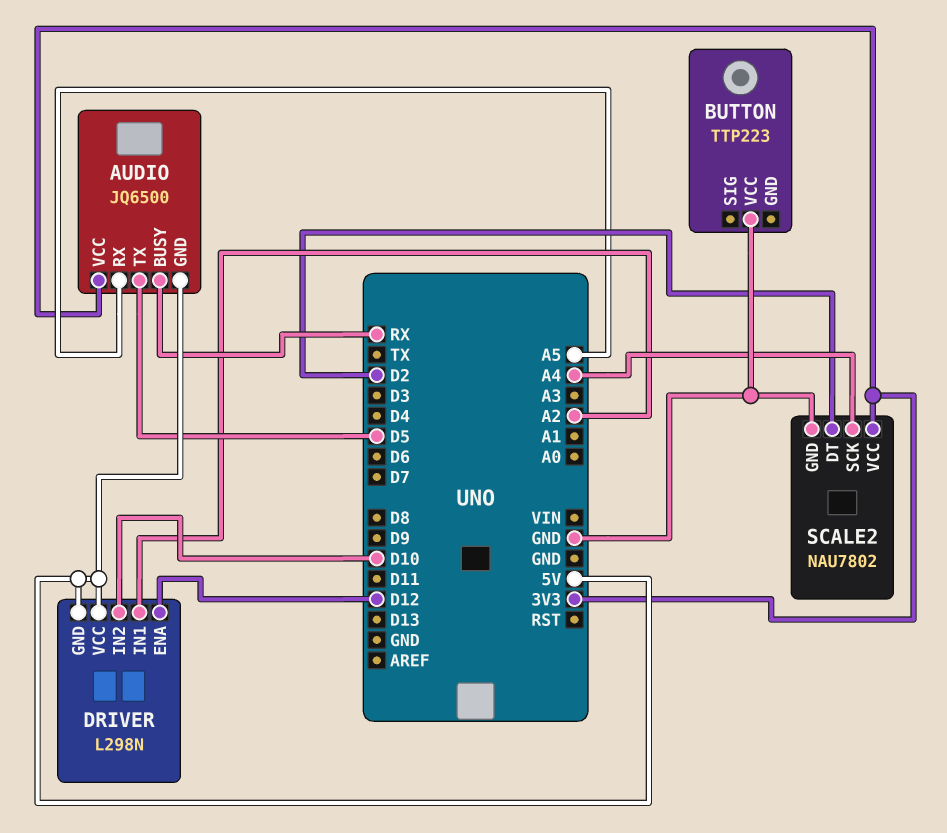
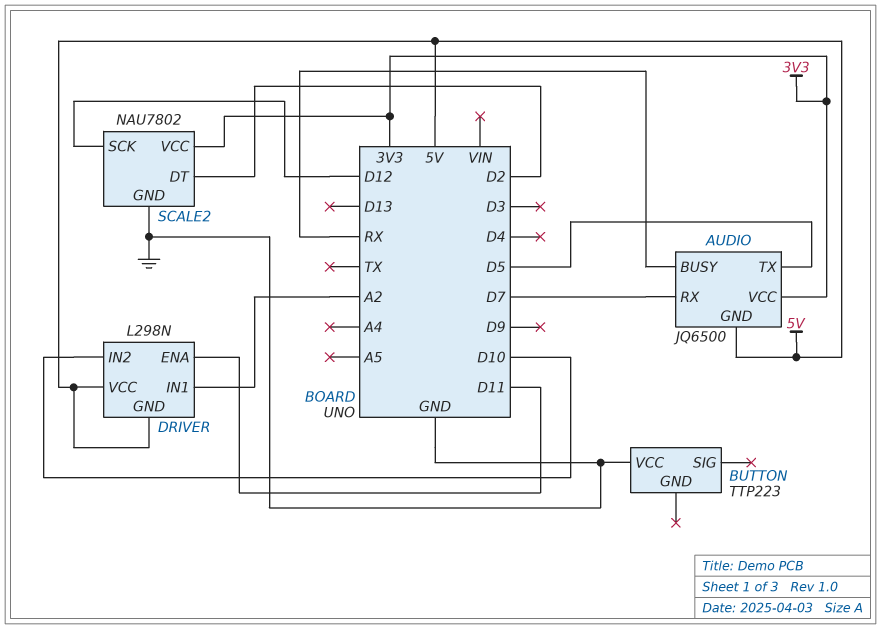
AUDIO pin RX: A5 -> D7
DRIVER pin ENA: D12 -> D11
SCALE2 pin SCK: A4 -> D12

